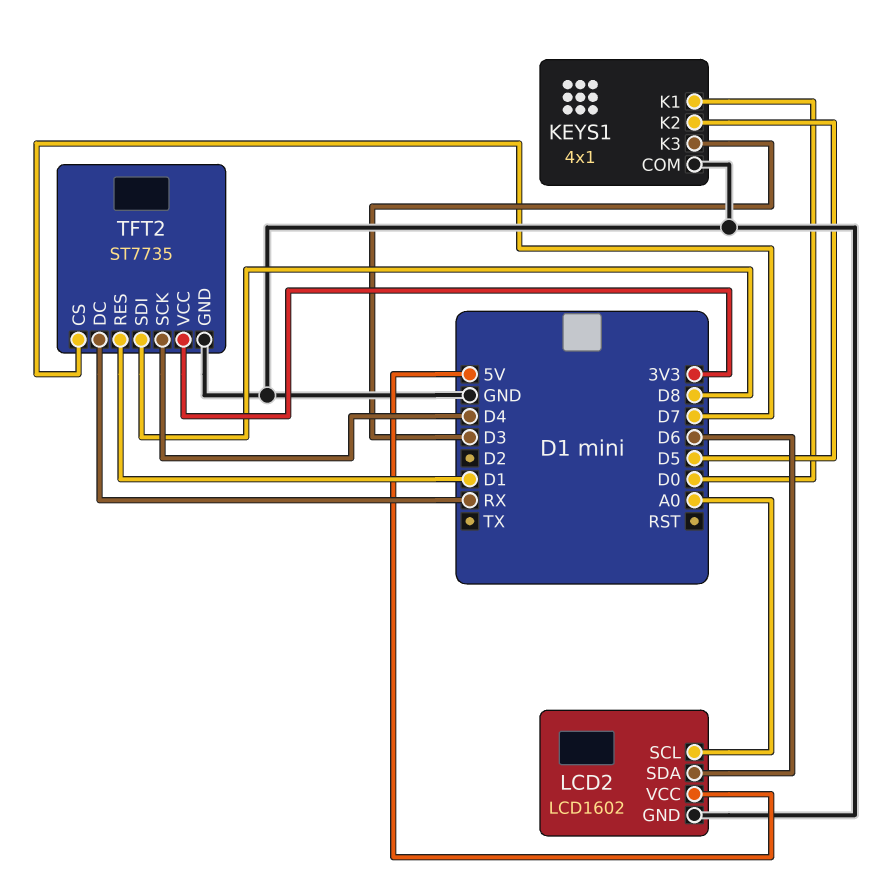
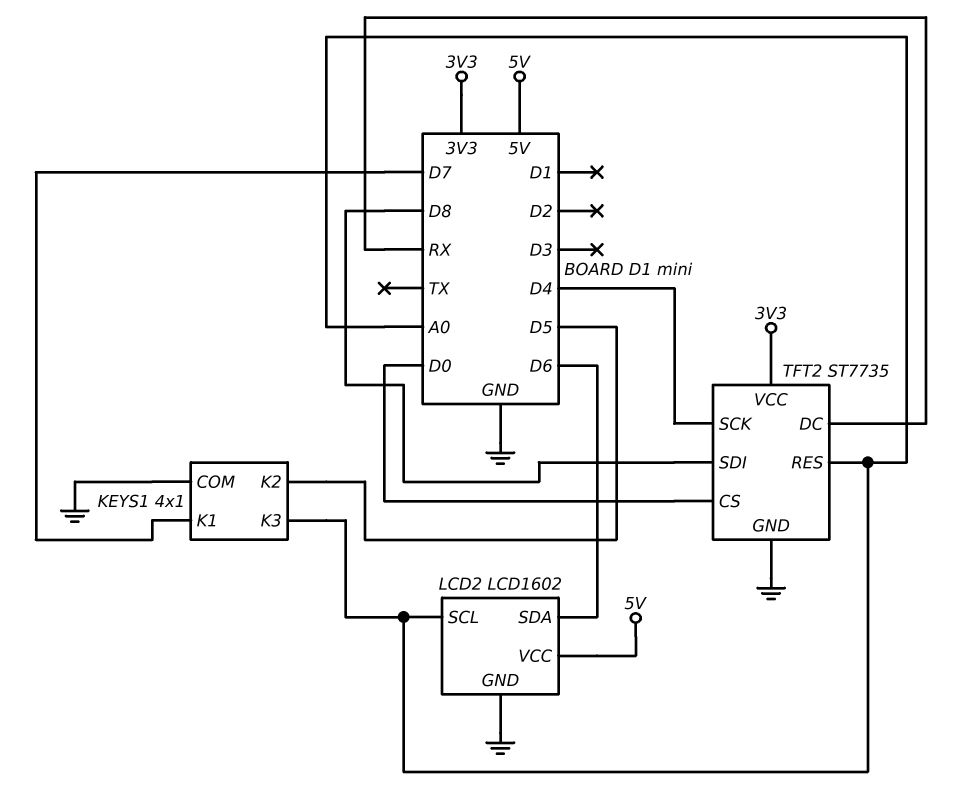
KEYS1 pin K1: D0 -> D7
KEYS1 pin K3: D3 -> A0
TFT2 pin CS: D7 -> D0
TFT2 pin RES: D1 -> A0

